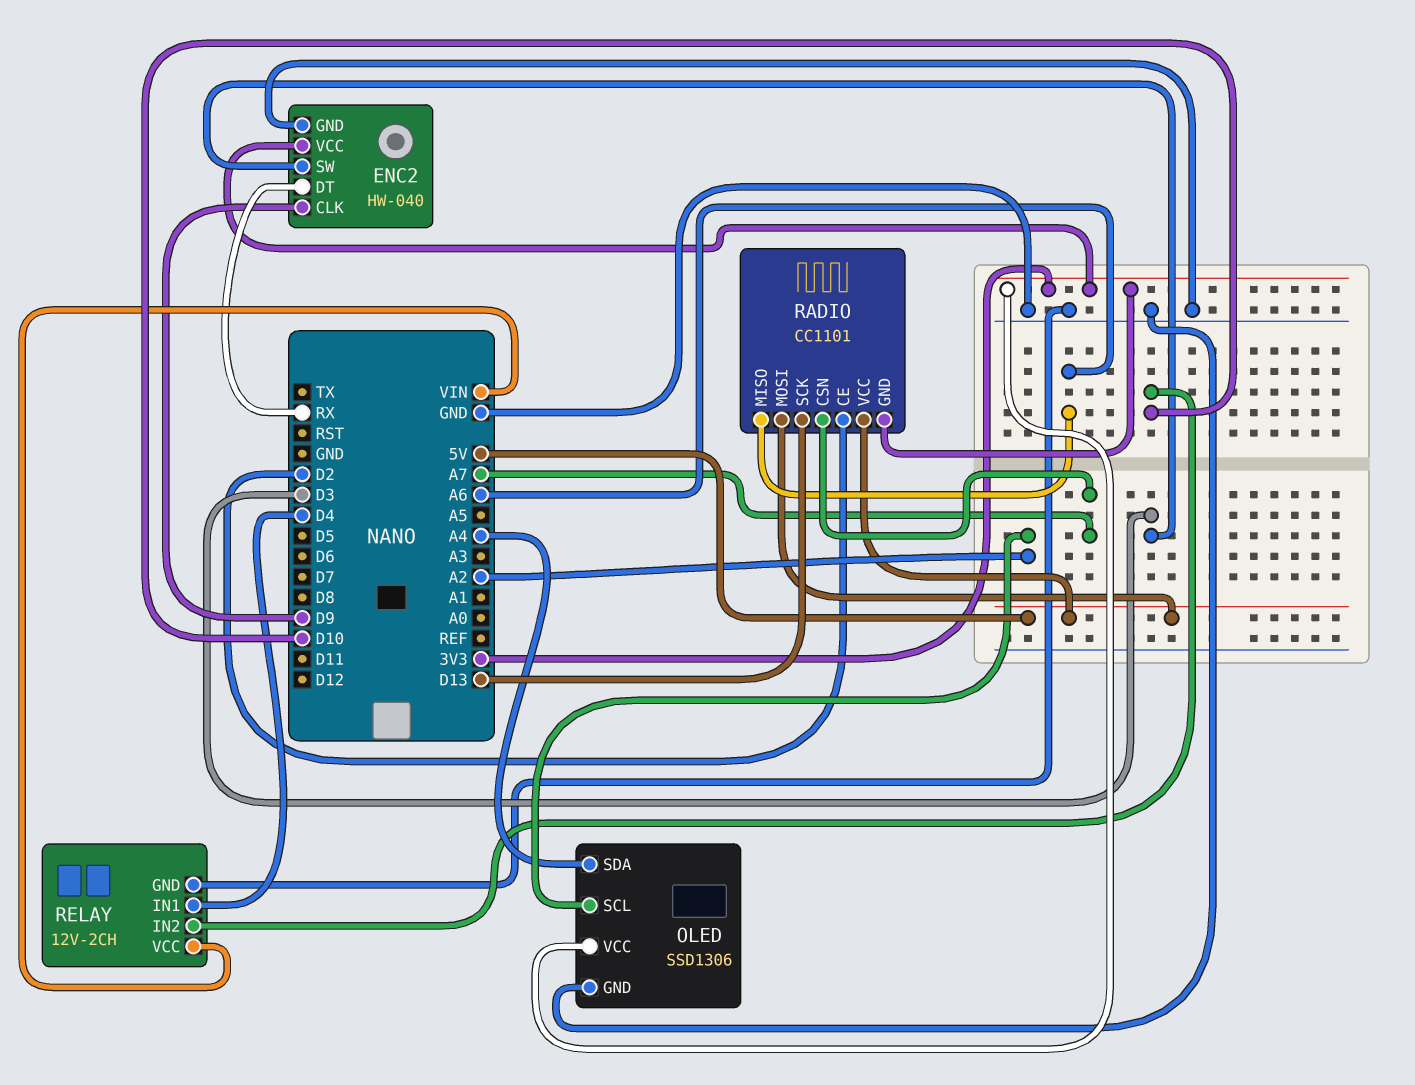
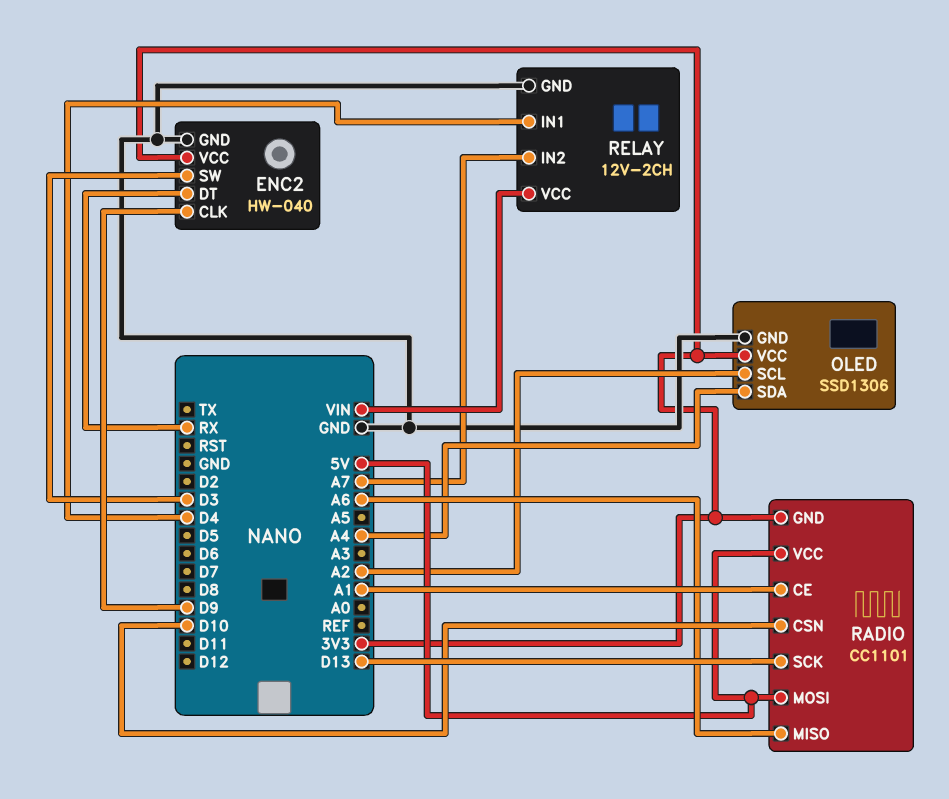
RADIO pin CE: D2 -> A1
RADIO pin CSN: A7 -> D10
RELAY pin IN2: D10 -> A7

